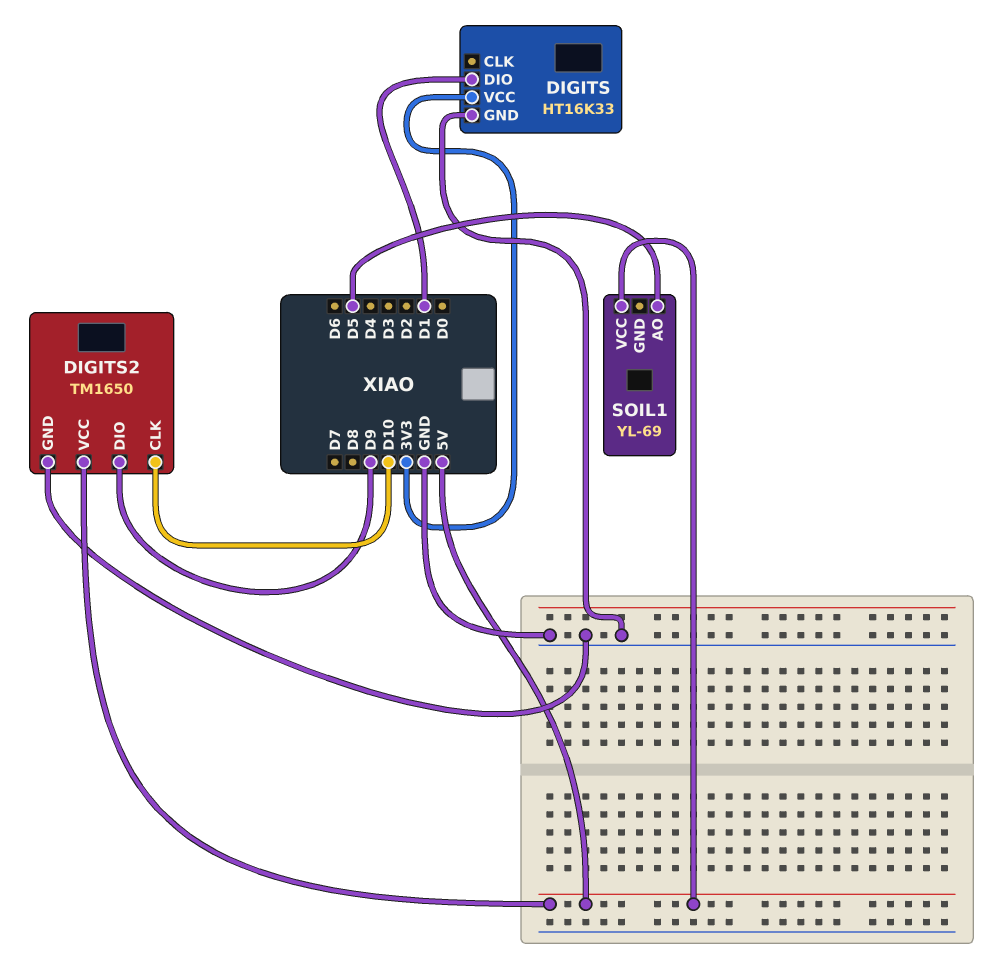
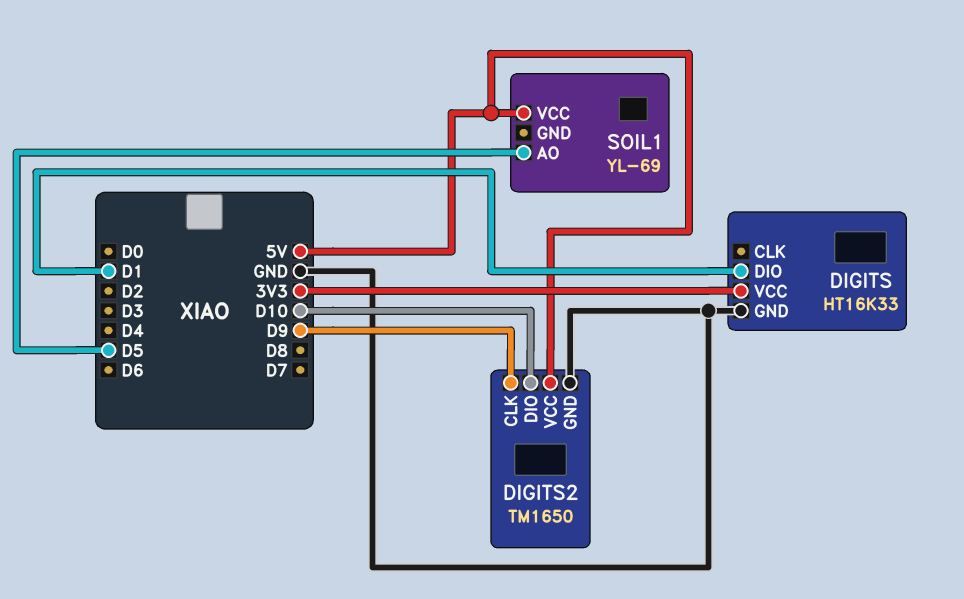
DIGITS2 pin CLK: D10 -> D9
DIGITS2 pin DIO: D9 -> D10

